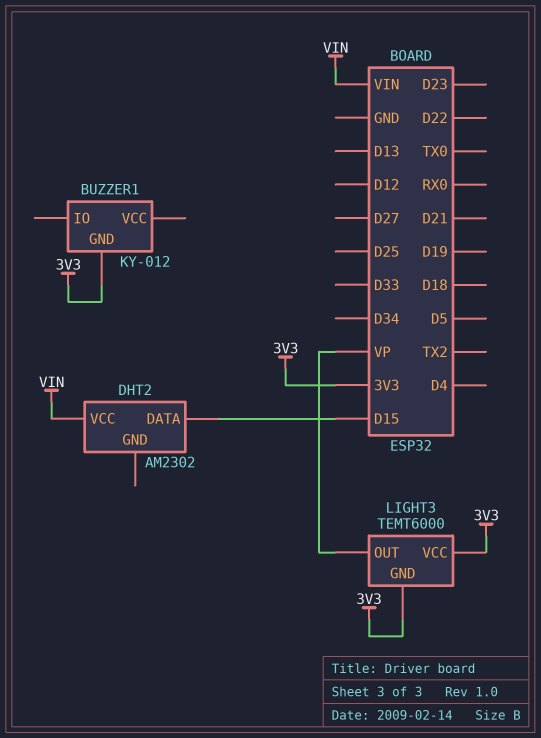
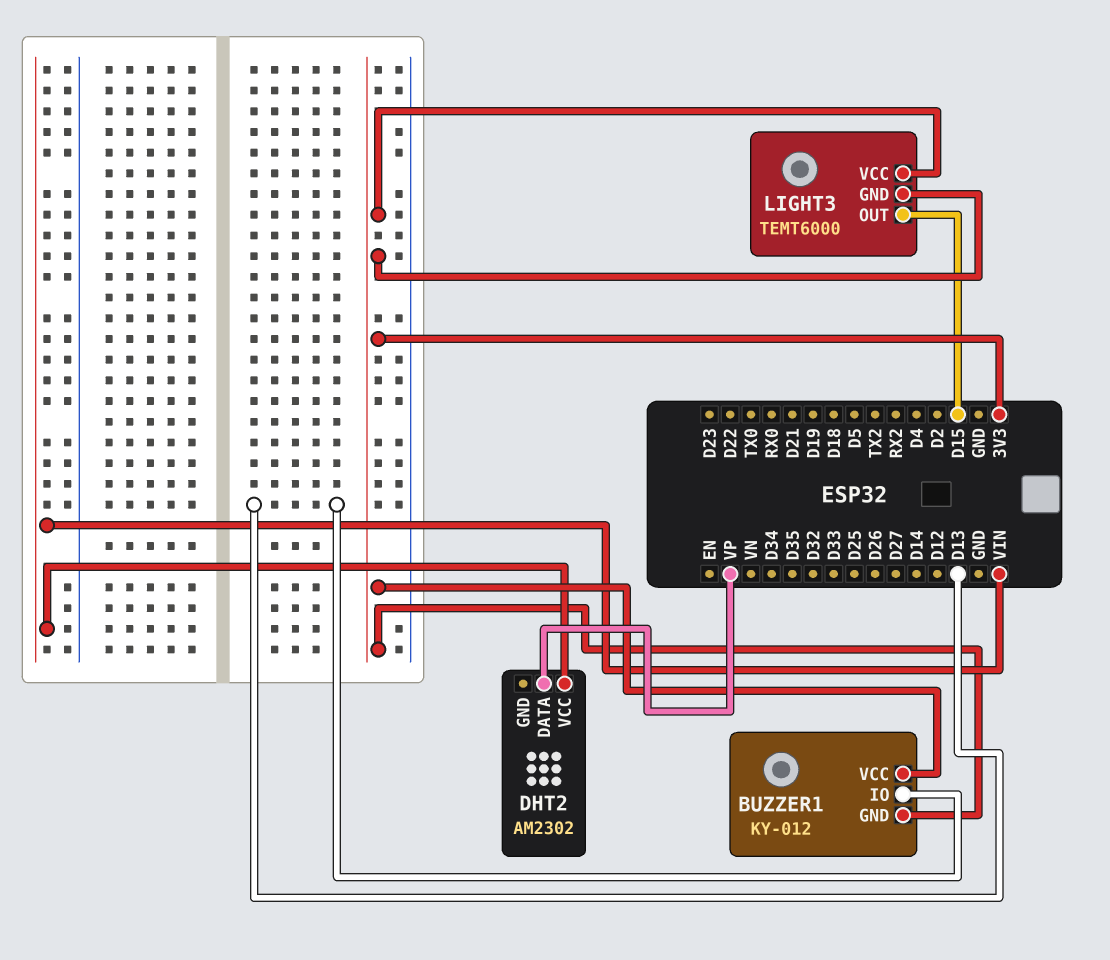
BUZZER1 pin IO: none -> D13
BUZZER1 pin VCC: none -> 3V3
DHT2 pin DATA: D15 -> VP
LIGHT3 pin OUT: VP -> D15

